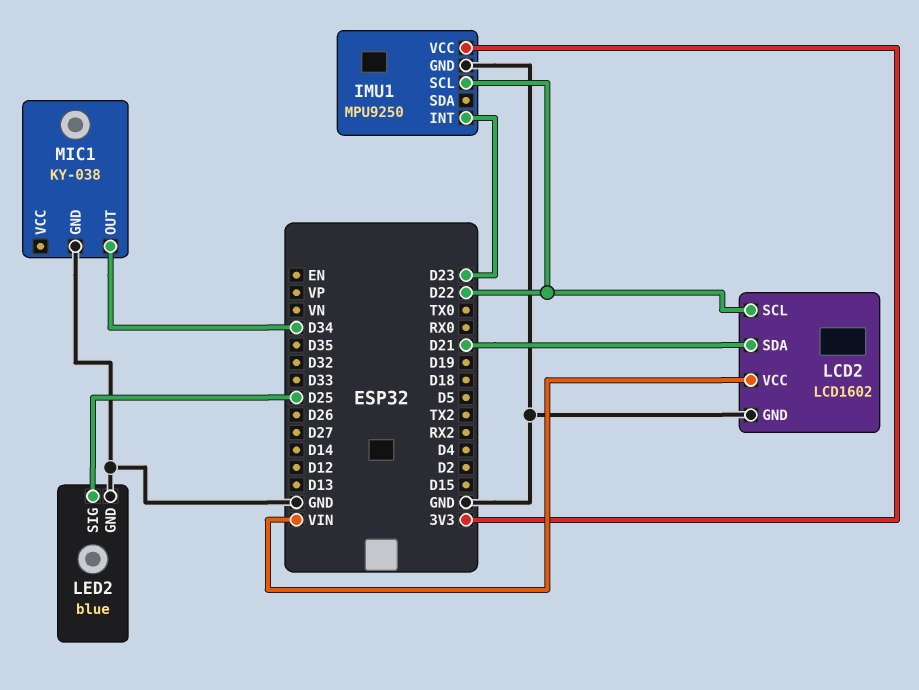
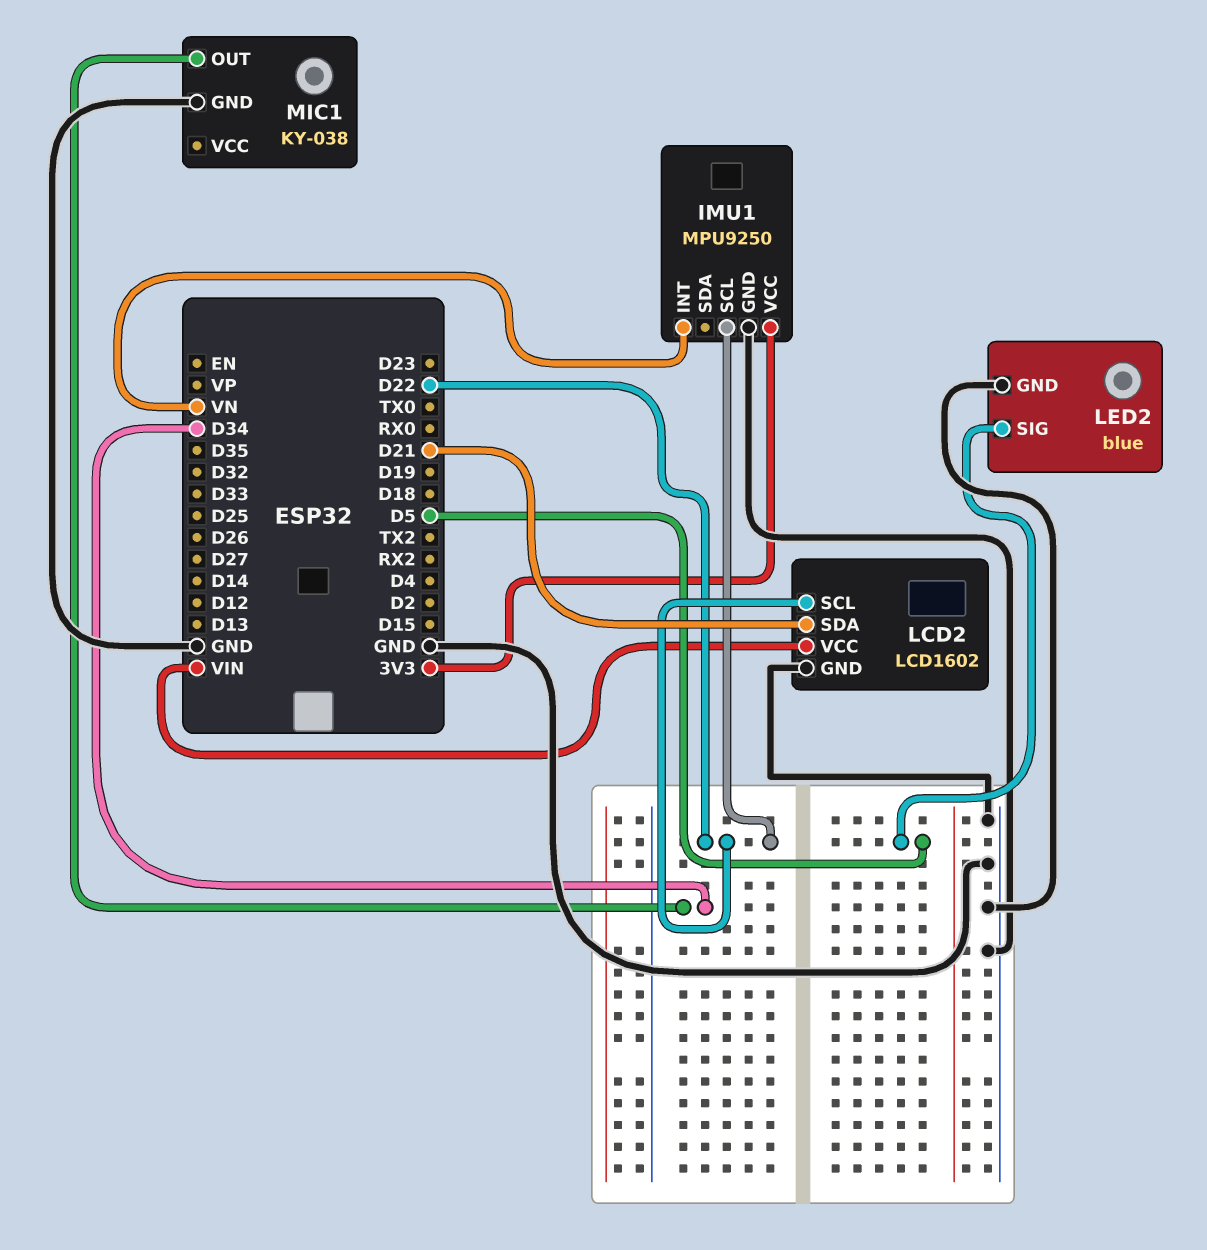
IMU1 pin INT: D23 -> VN
LED2 pin SIG: D25 -> D5

